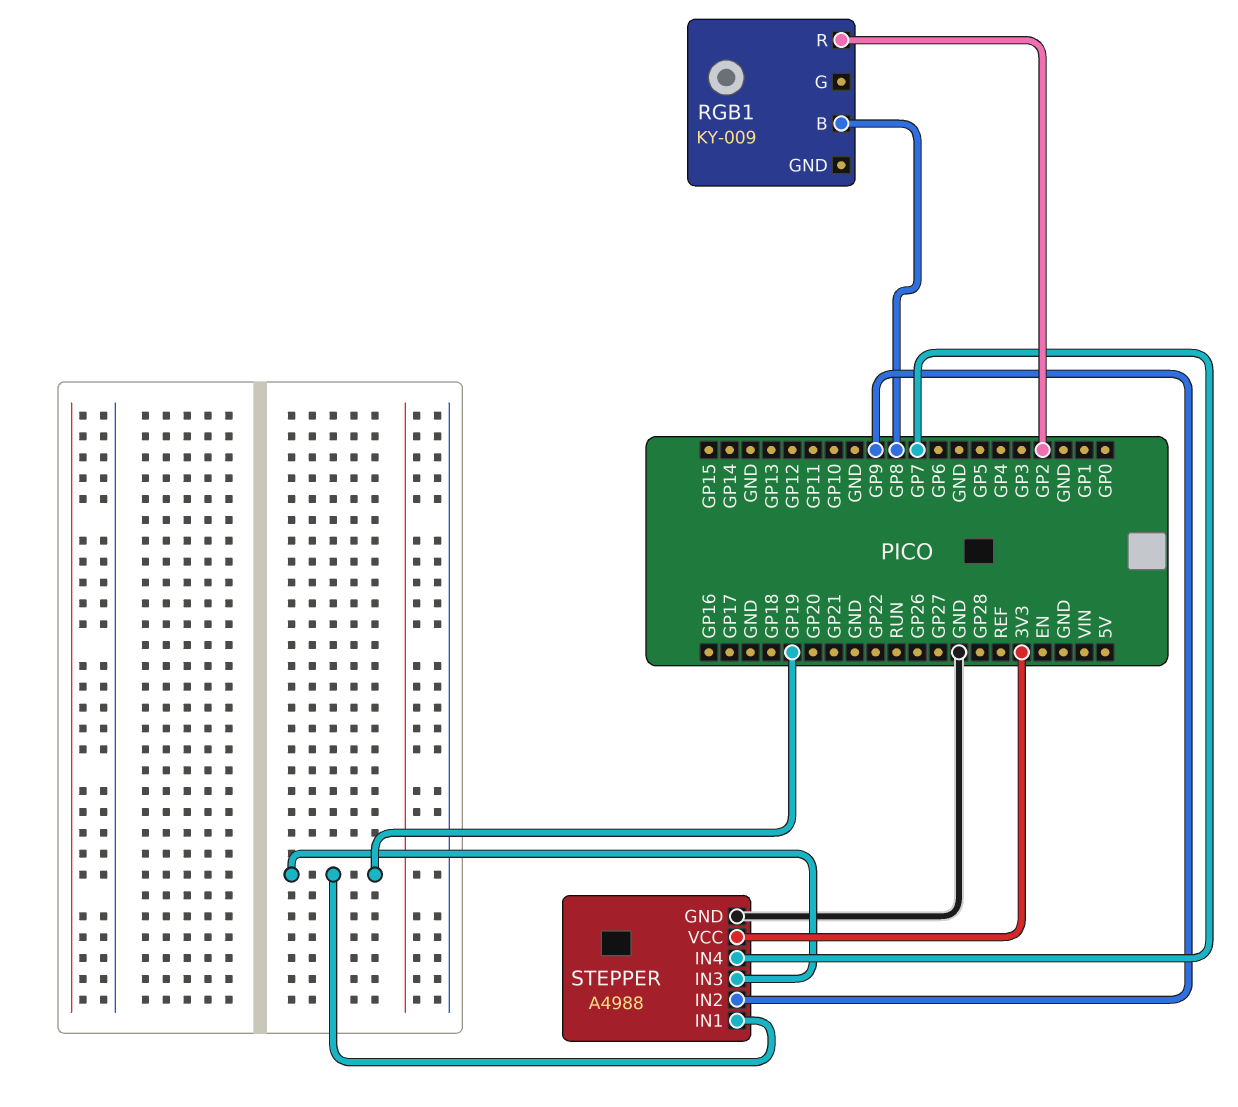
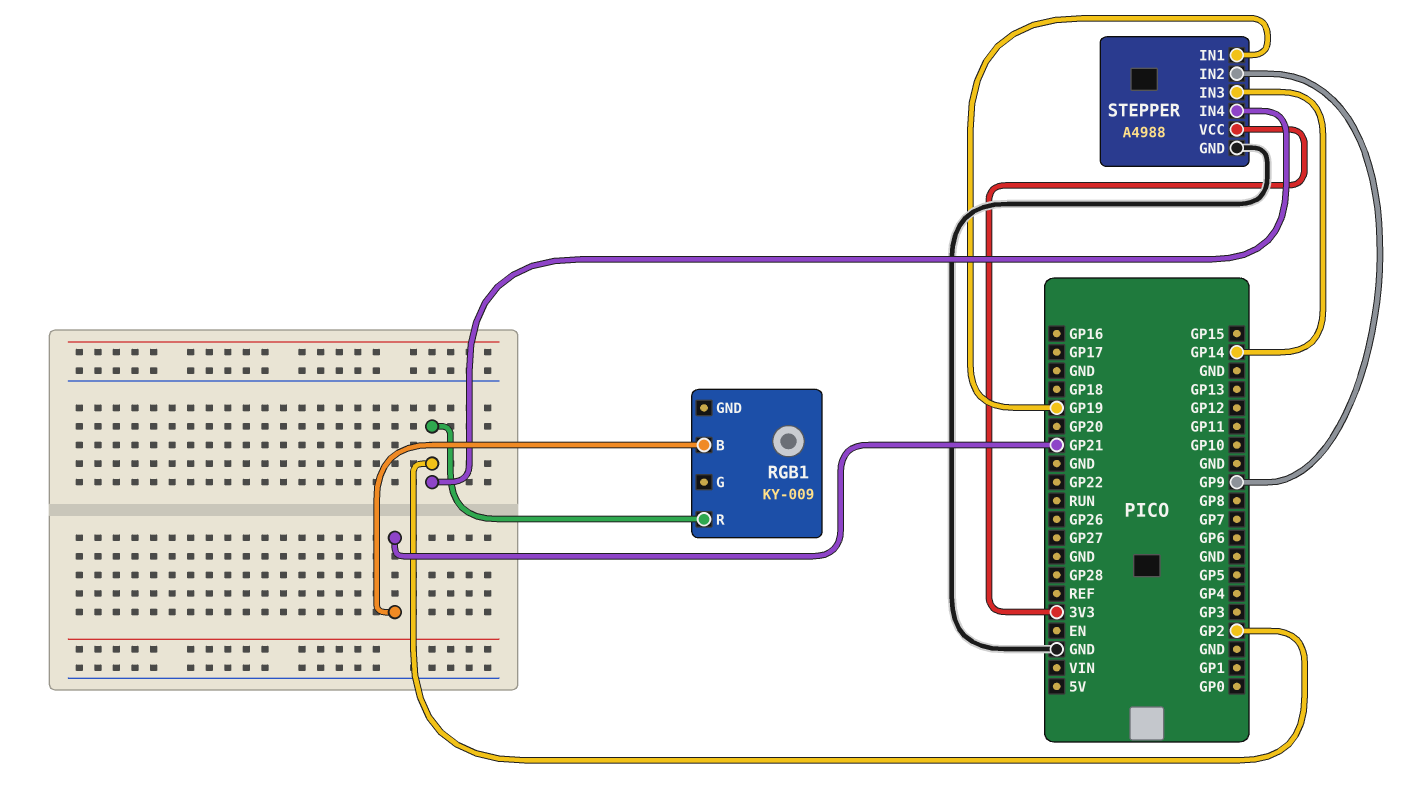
RGB1 pin B: GP8 -> GP21
STEPPER pin IN3: GP19 -> GP14
STEPPER pin IN4: GP7 -> GP2

